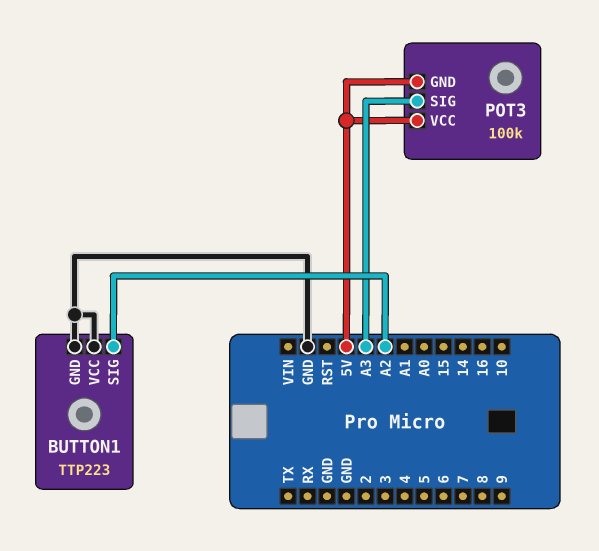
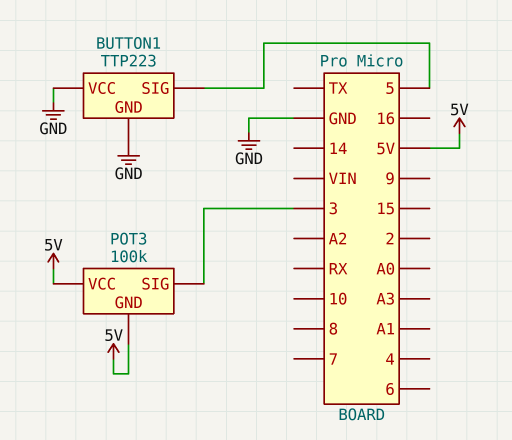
BUTTON1 pin SIG: A2 -> 5
POT3 pin SIG: A3 -> 3

